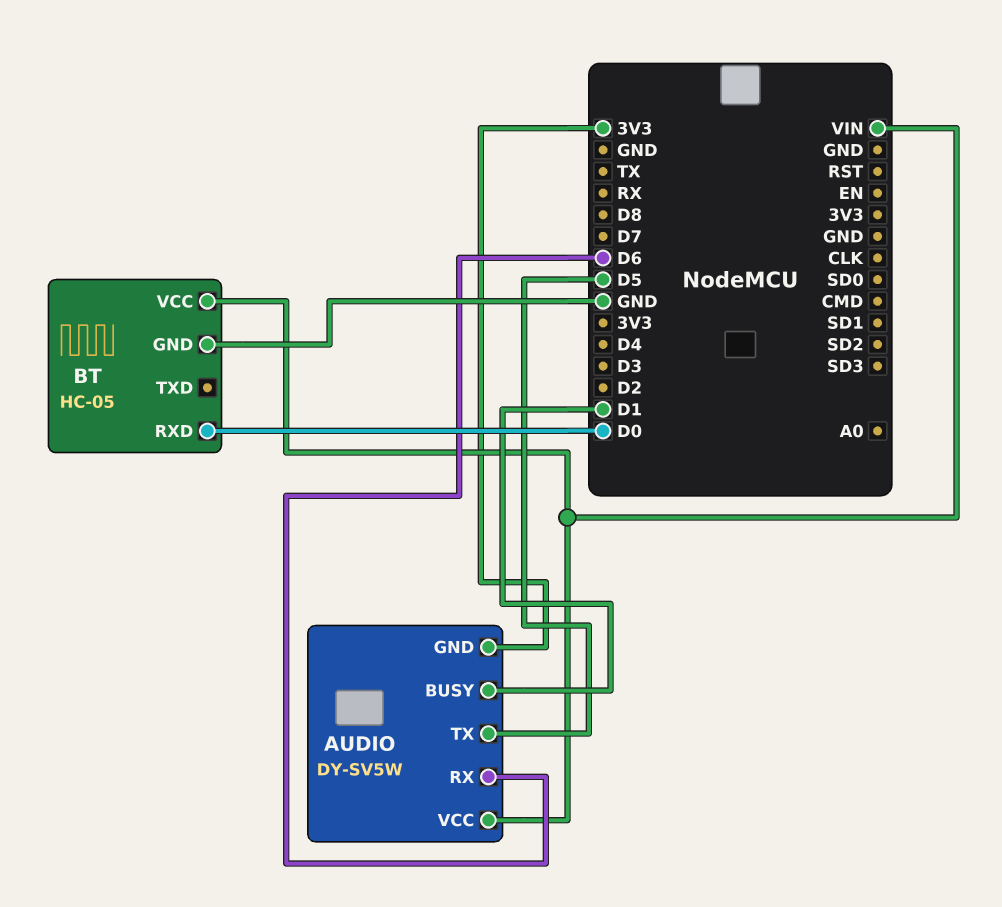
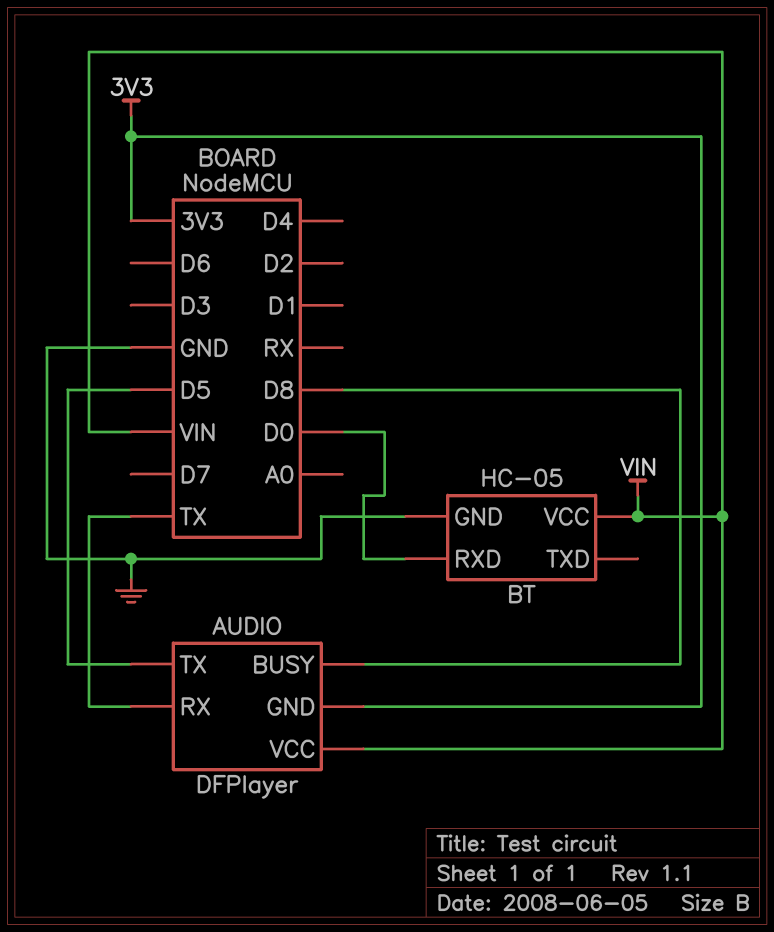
AUDIO: DY-SV5W -> DFPlayer
AUDIO pin BUSY: D1 -> D8
AUDIO pin RX: D6 -> TX

